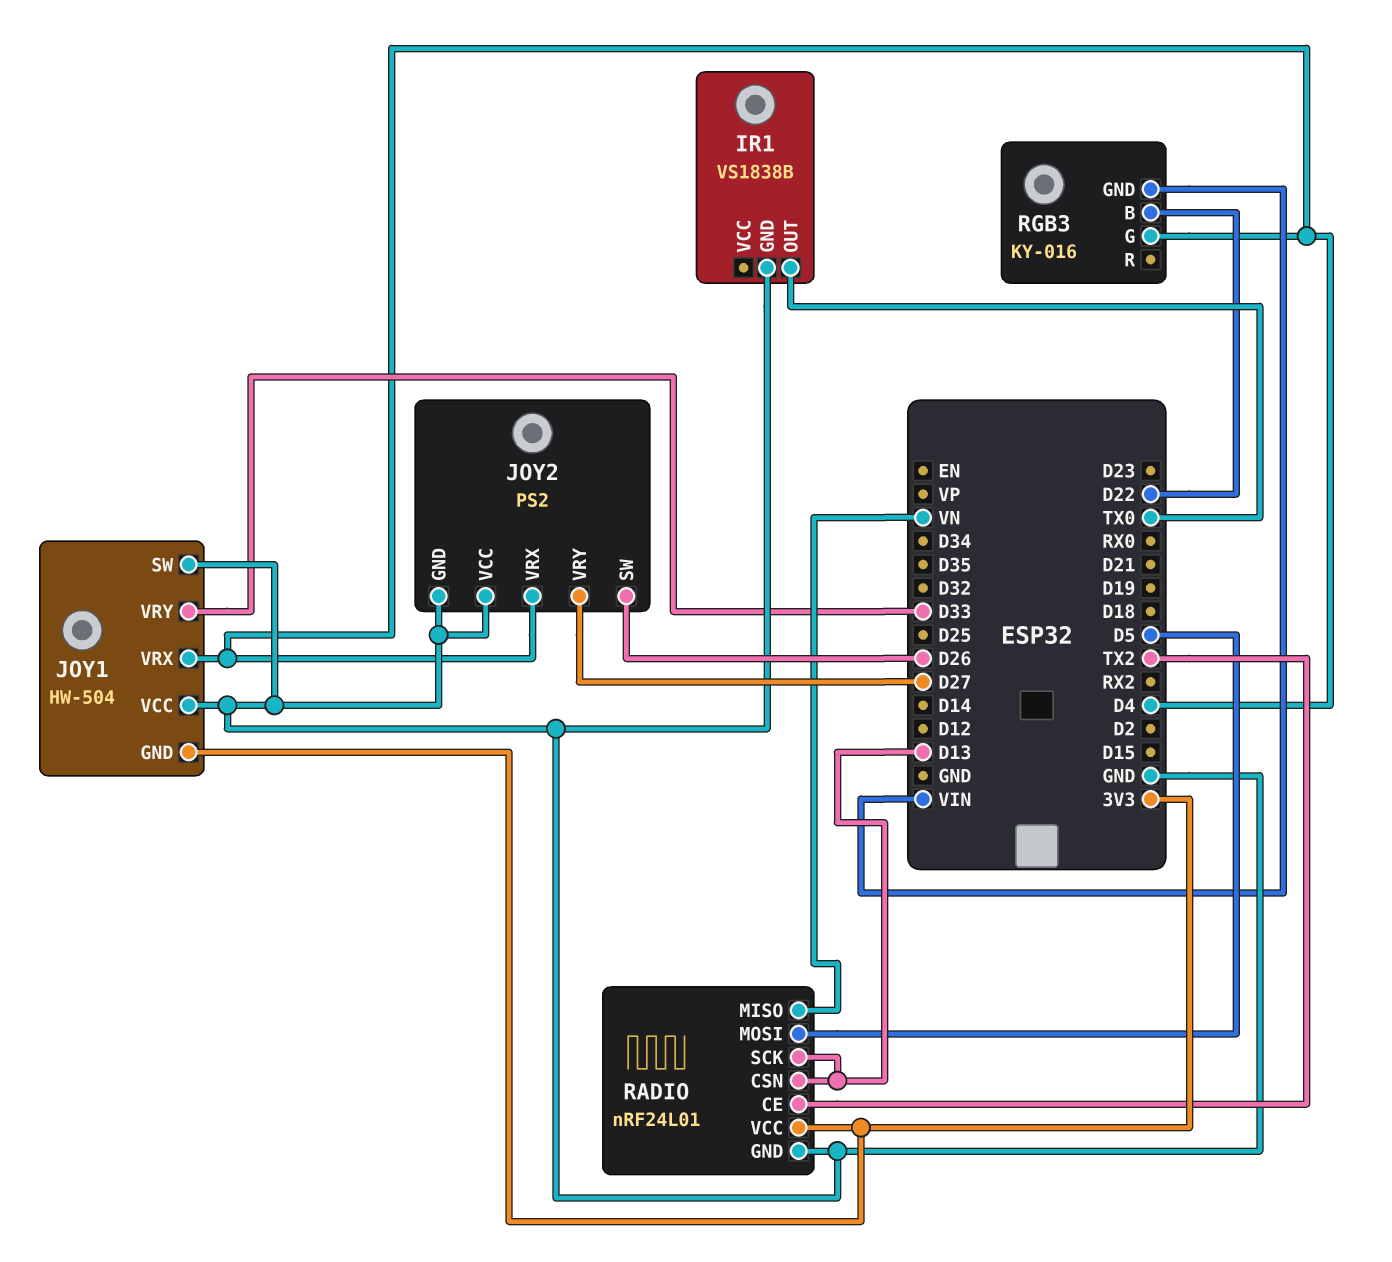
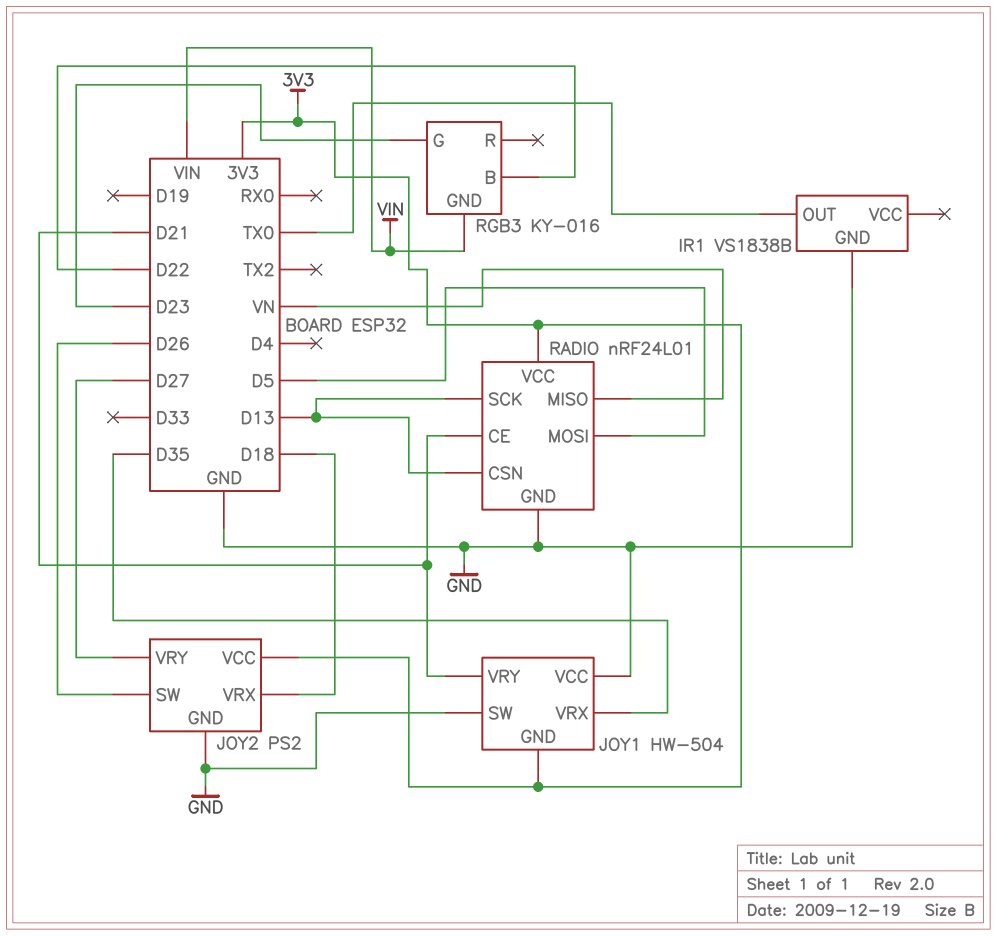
JOY1 pin VRX: D4 -> D35
JOY1 pin VRY: D33 -> D21
JOY2 pin VCC: GND -> 3V3
JOY2 pin VRX: D4 -> D18
RADIO pin CE: TX2 -> D21
RGB3 pin G: D4 -> D23

